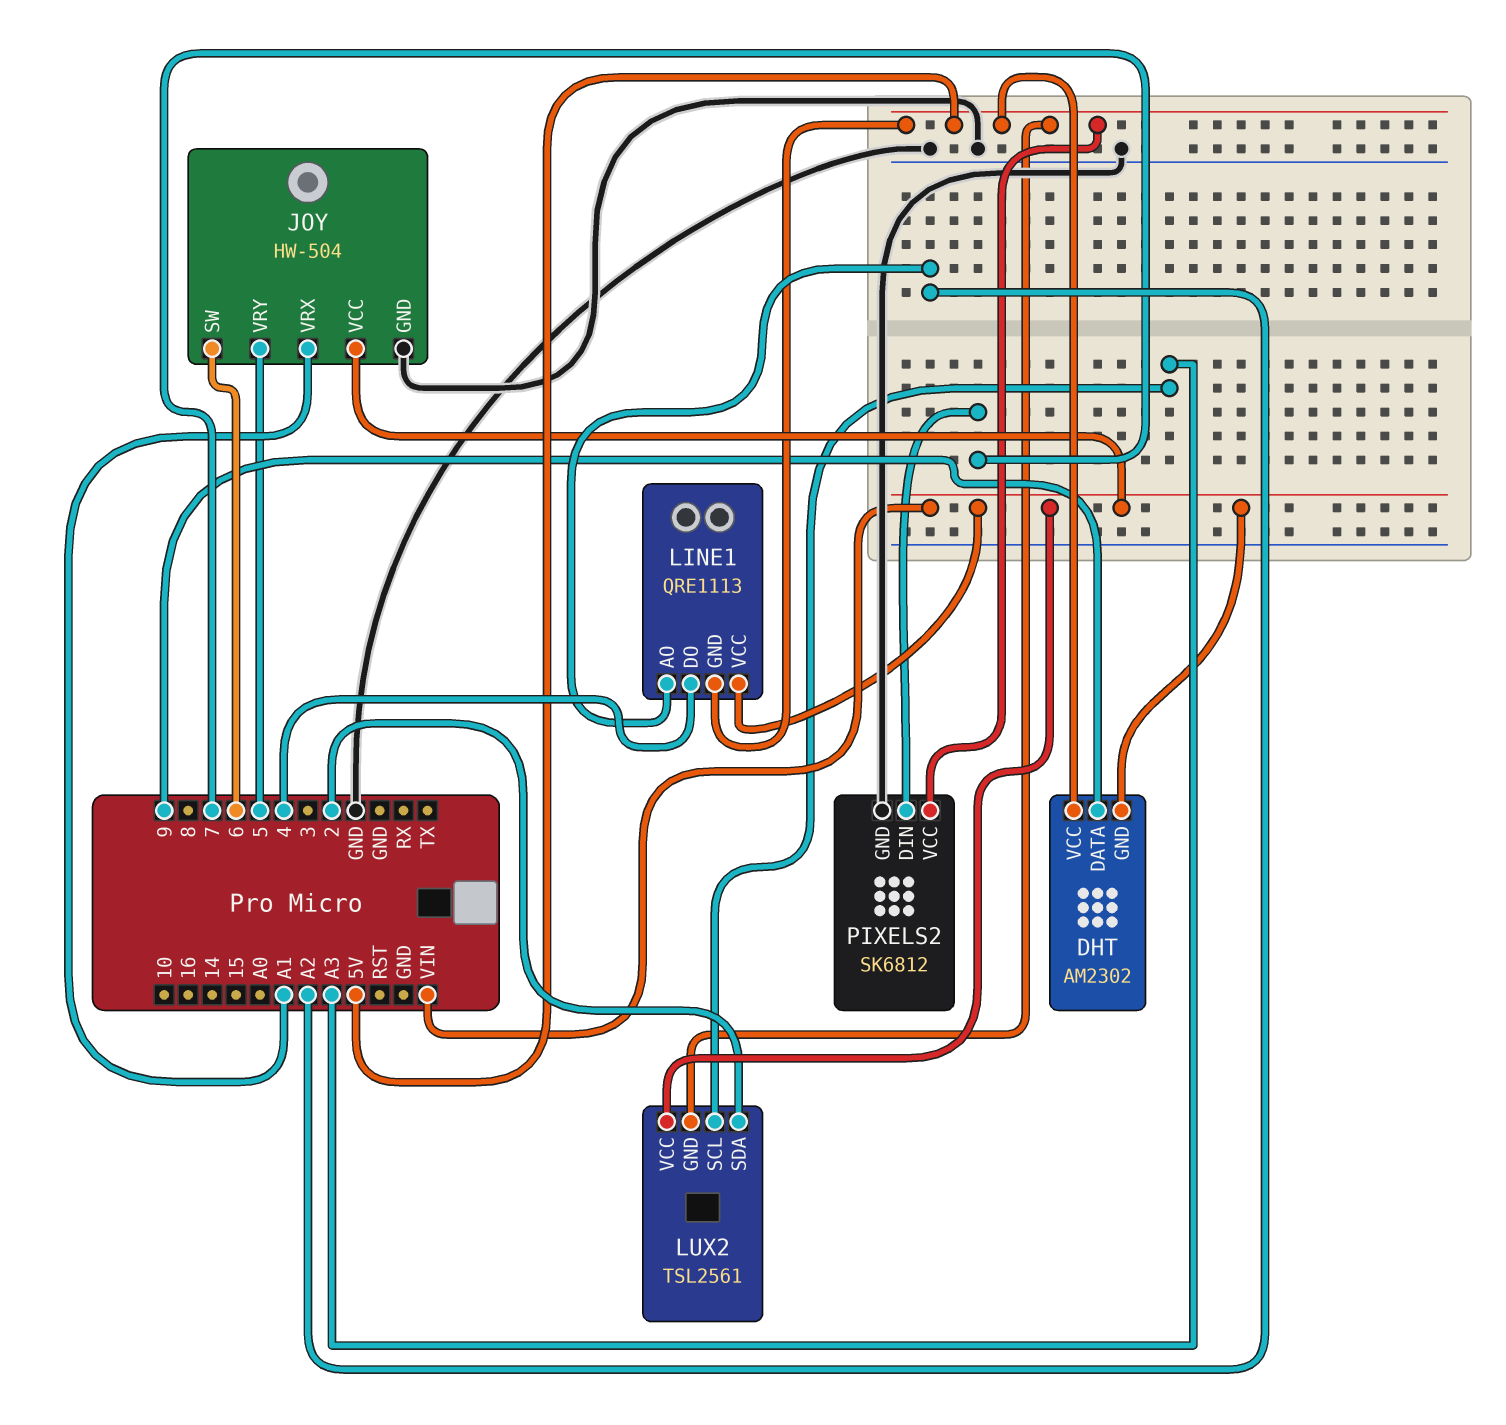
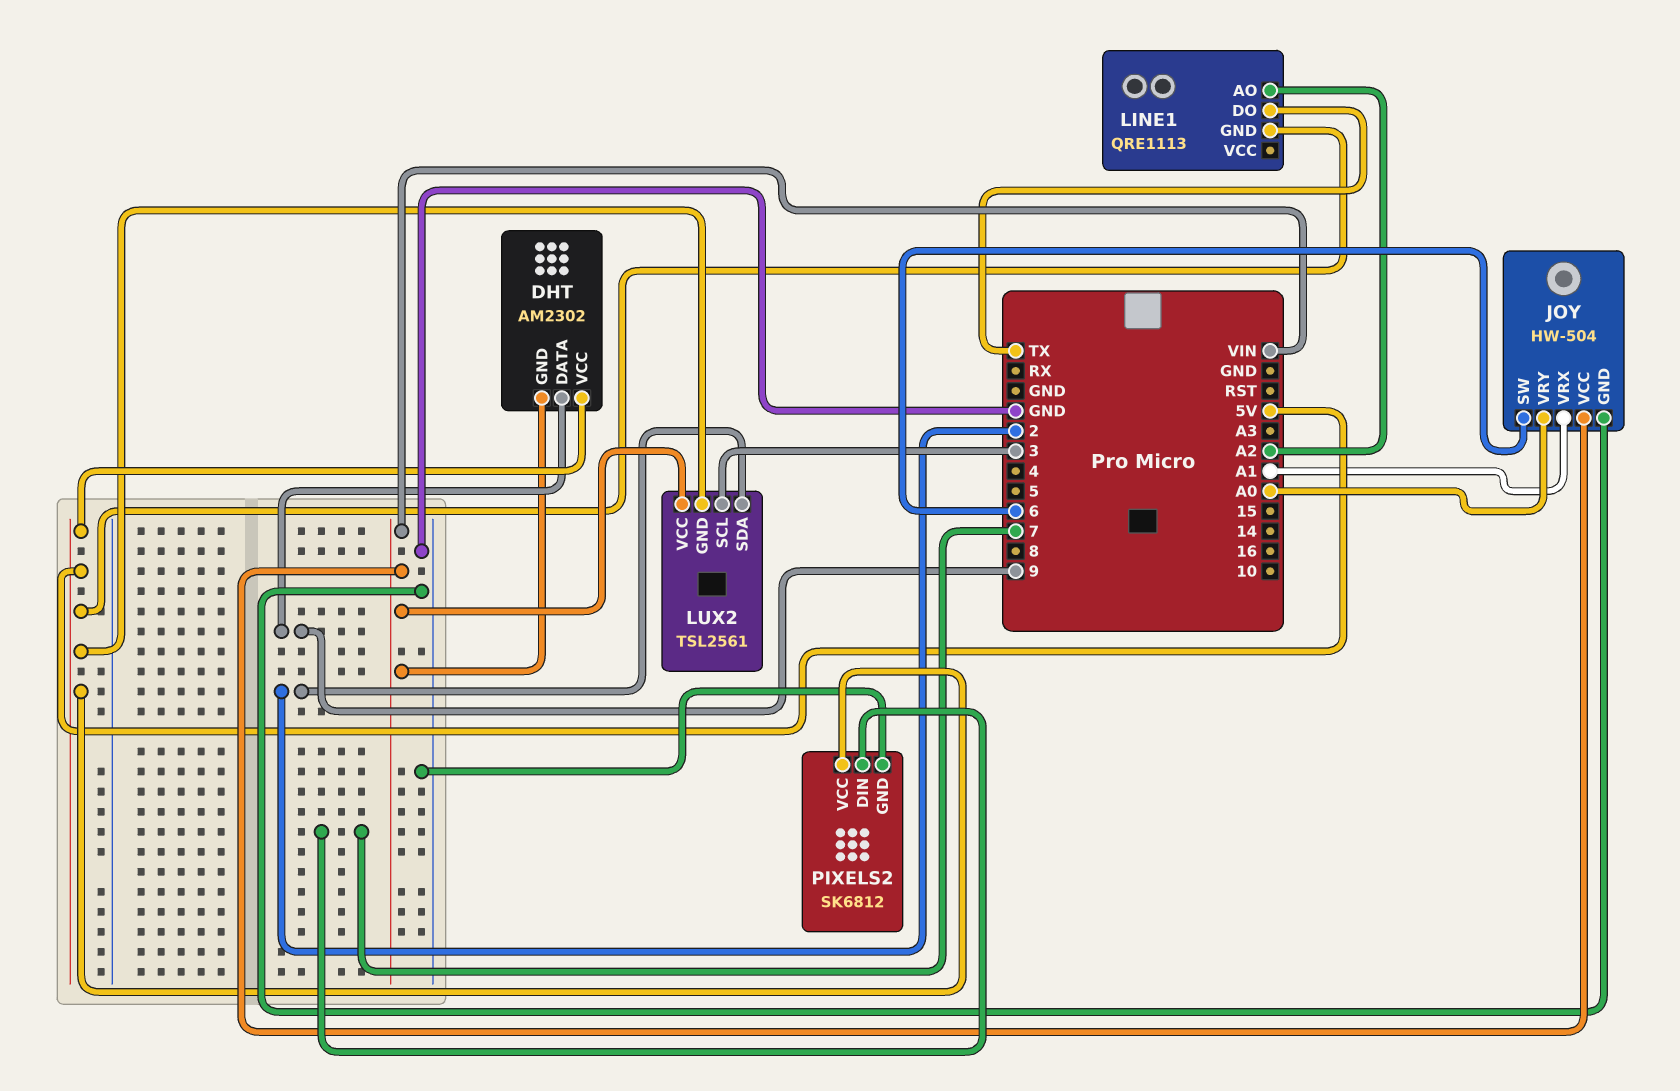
JOY pin VRY: 5 -> A0
LINE1 pin DO: 4 -> TX
LINE1 pin VCC: VIN -> none
LUX2 pin SCL: A3 -> 3

